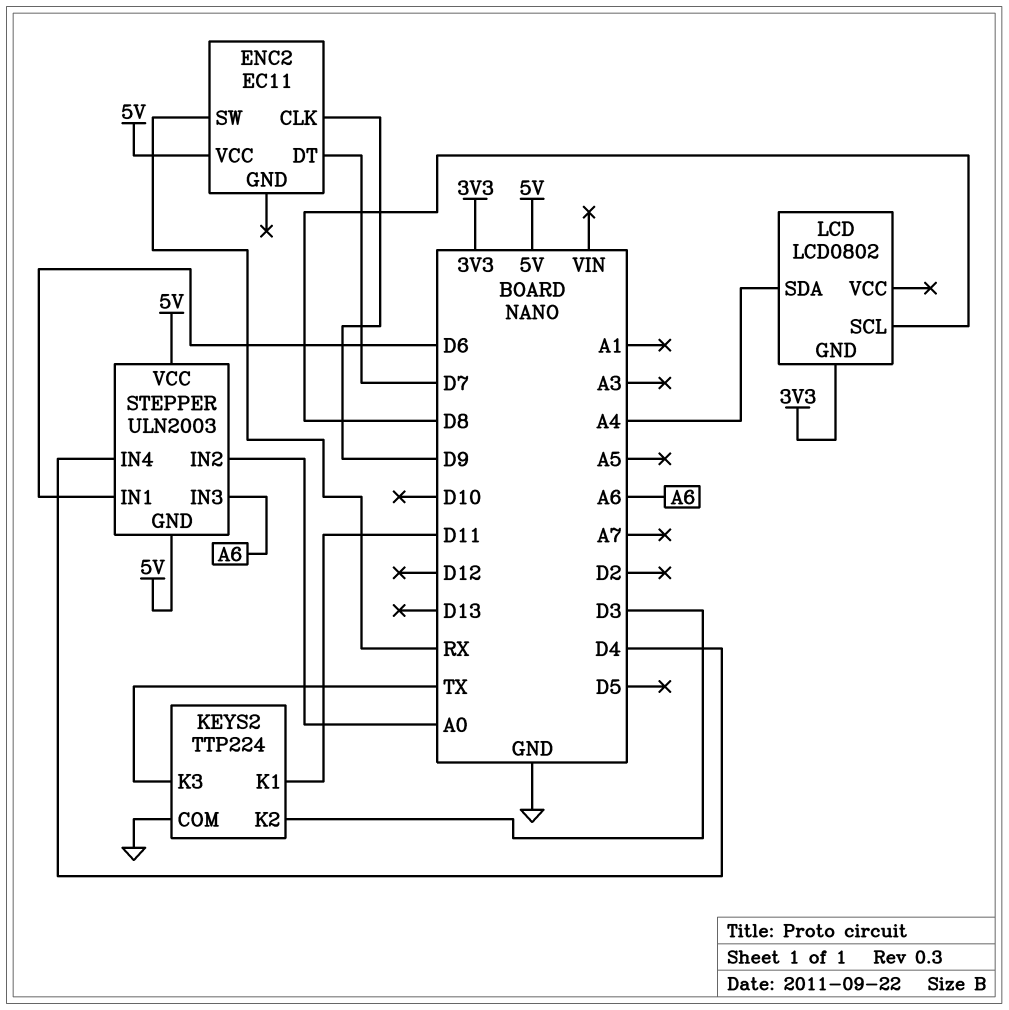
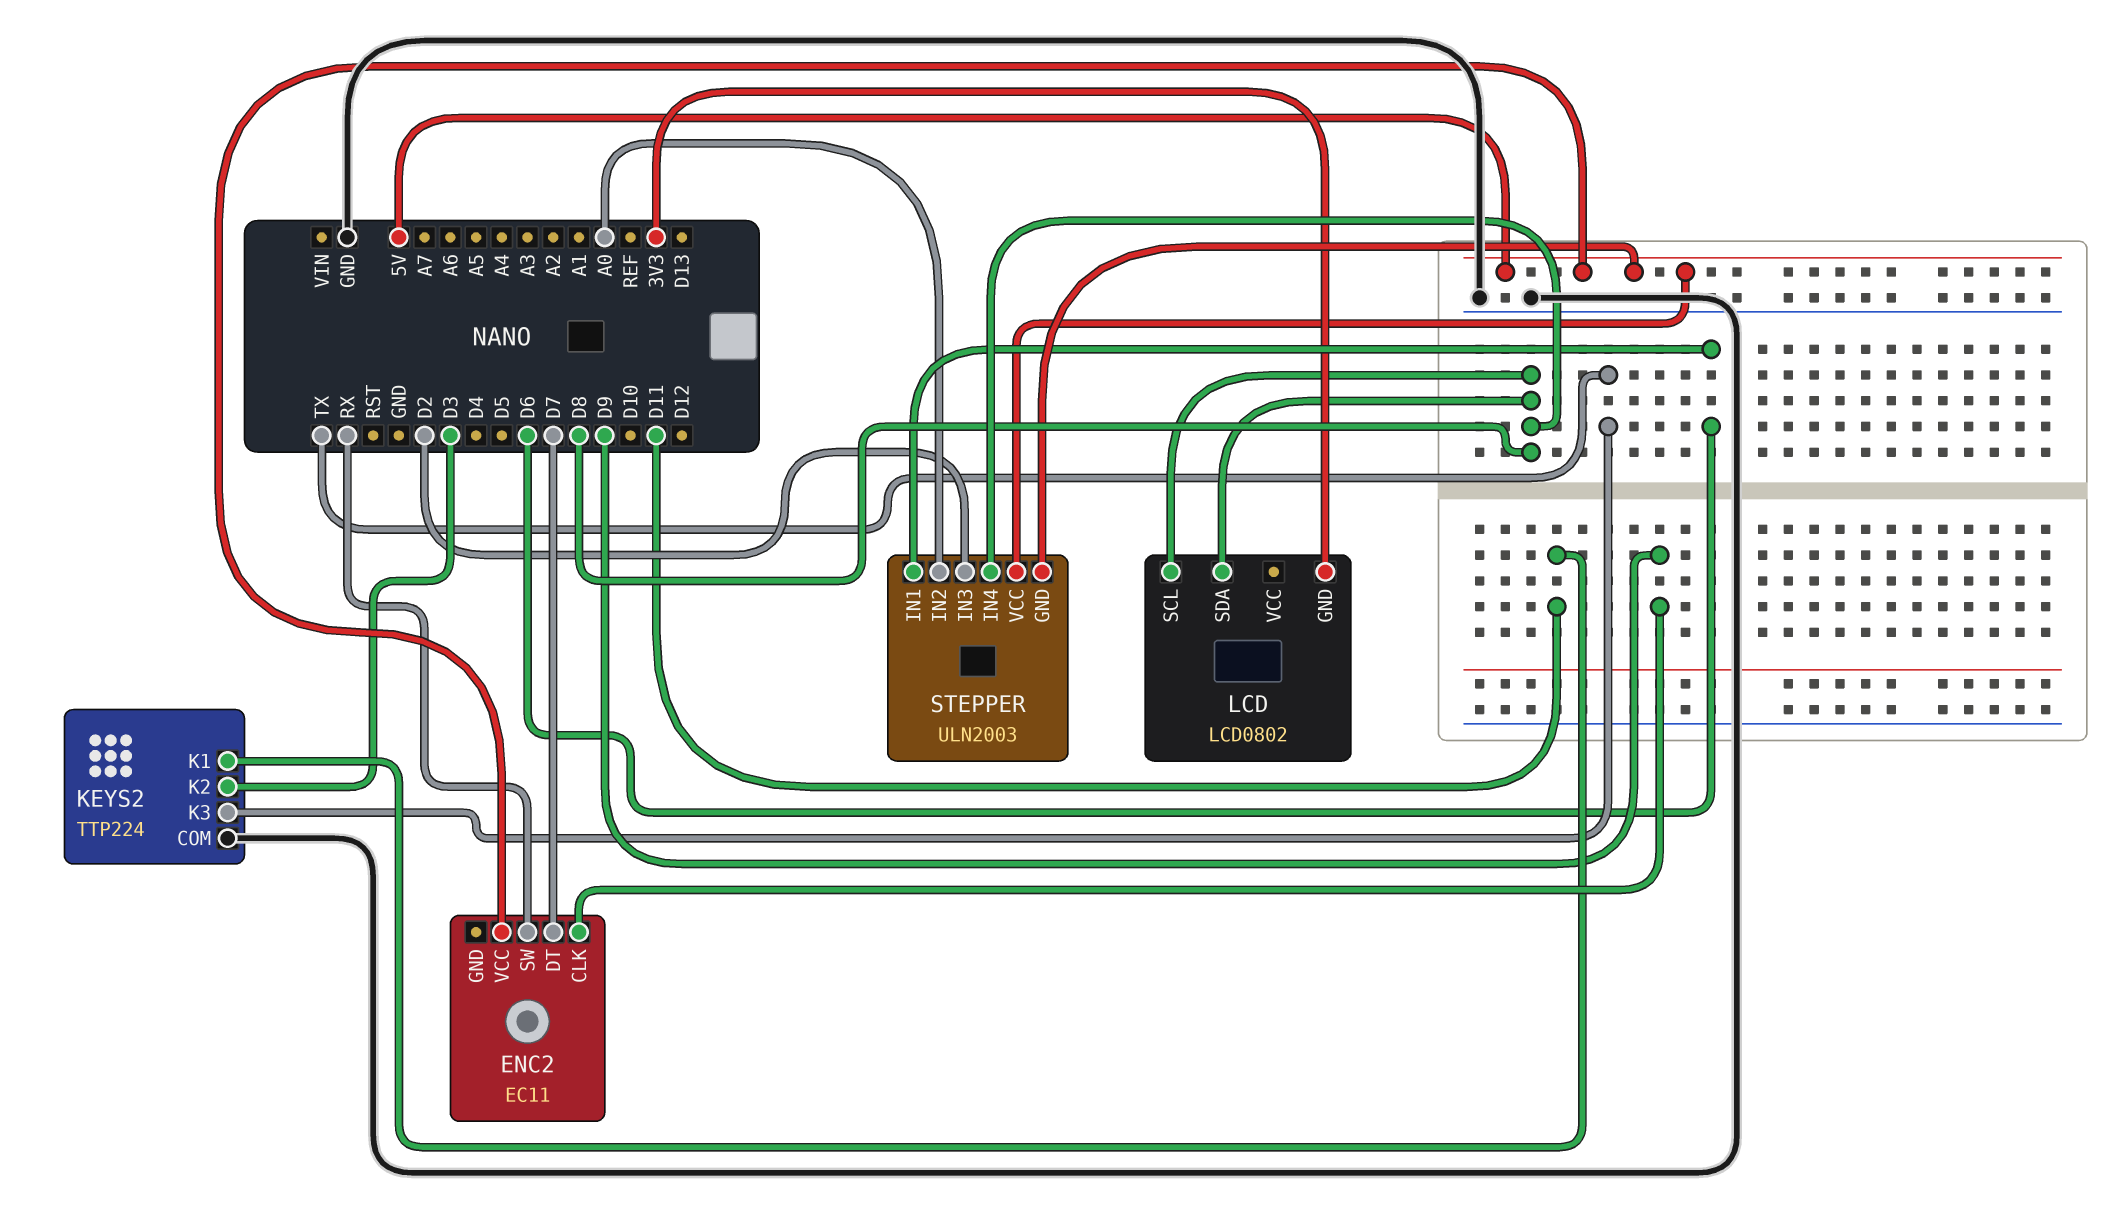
LCD pin SDA: A4 -> D8
STEPPER pin IN3: A6 -> D2
STEPPER pin IN4: D4 -> D8

